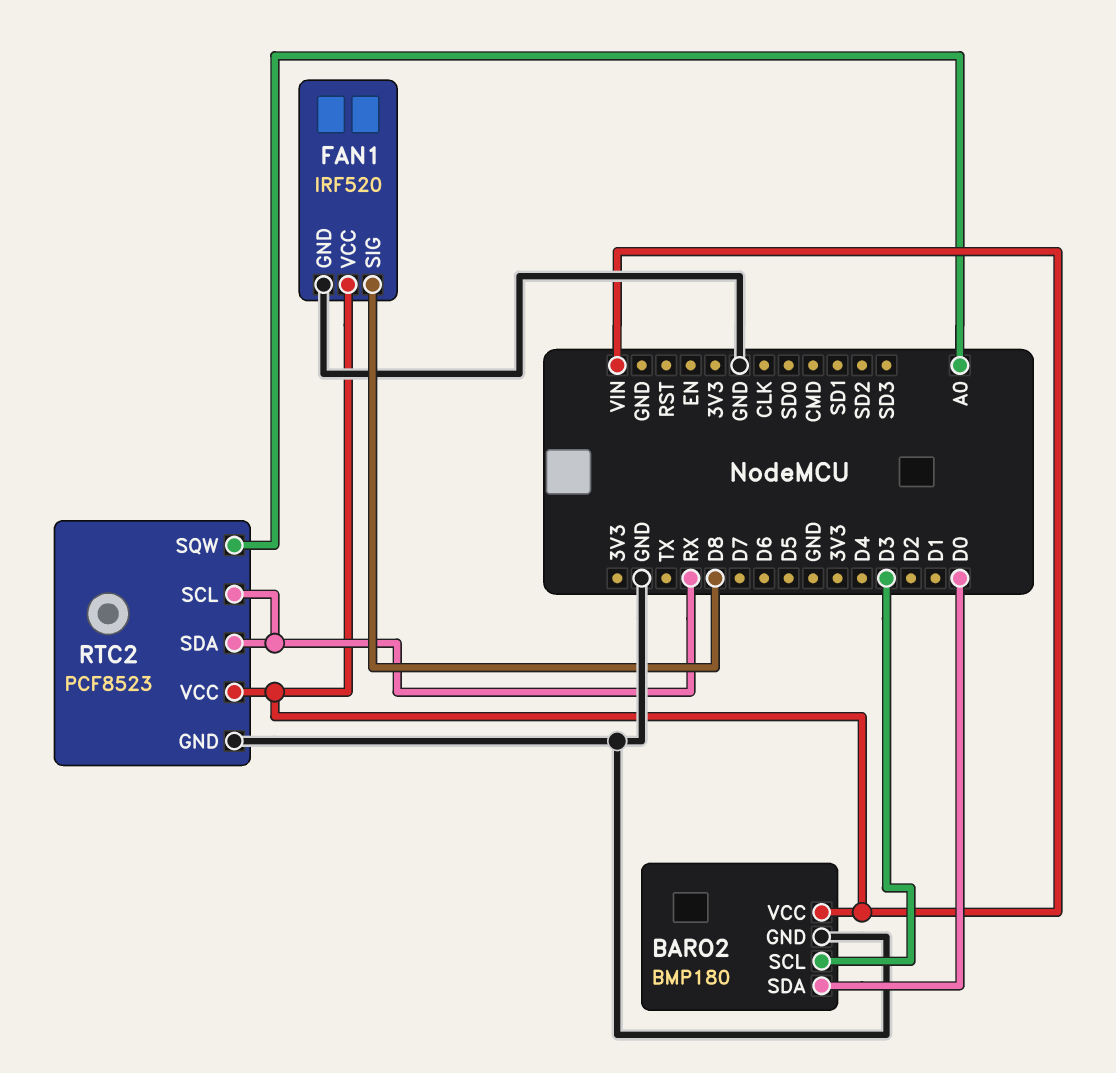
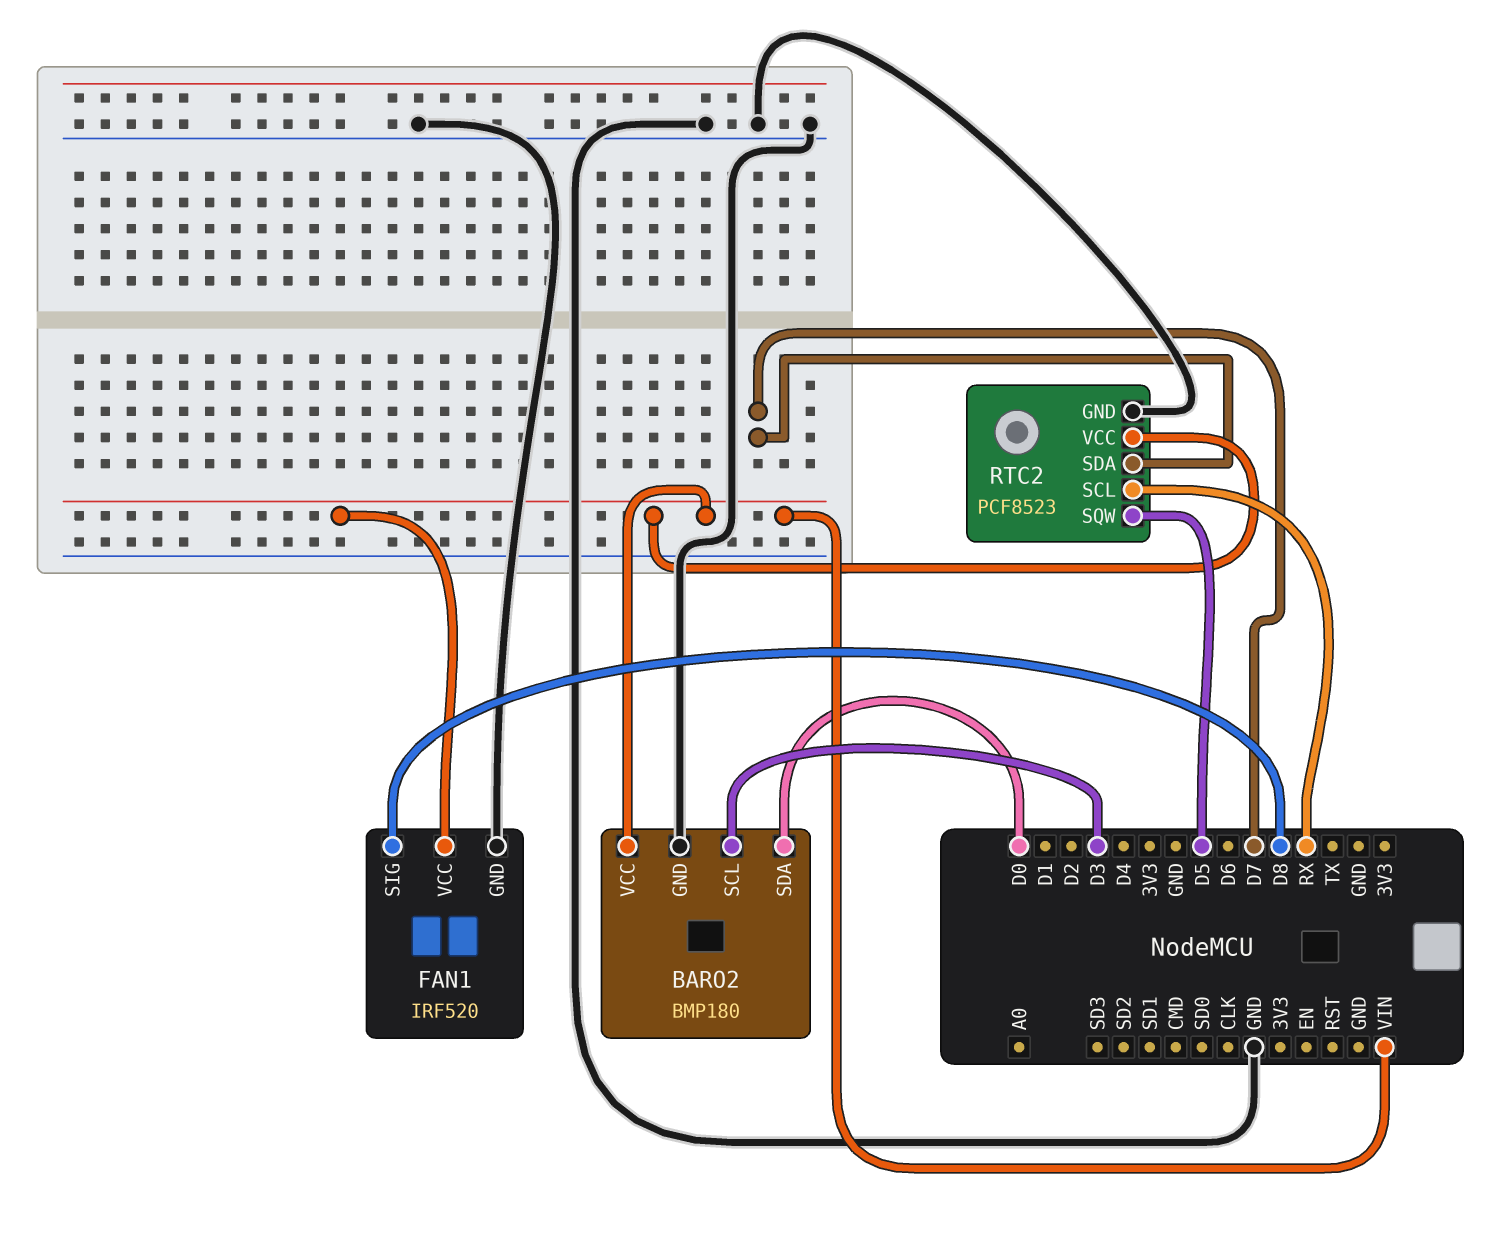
RTC2 pin SDA: RX -> D7
RTC2 pin SQW: A0 -> D5

